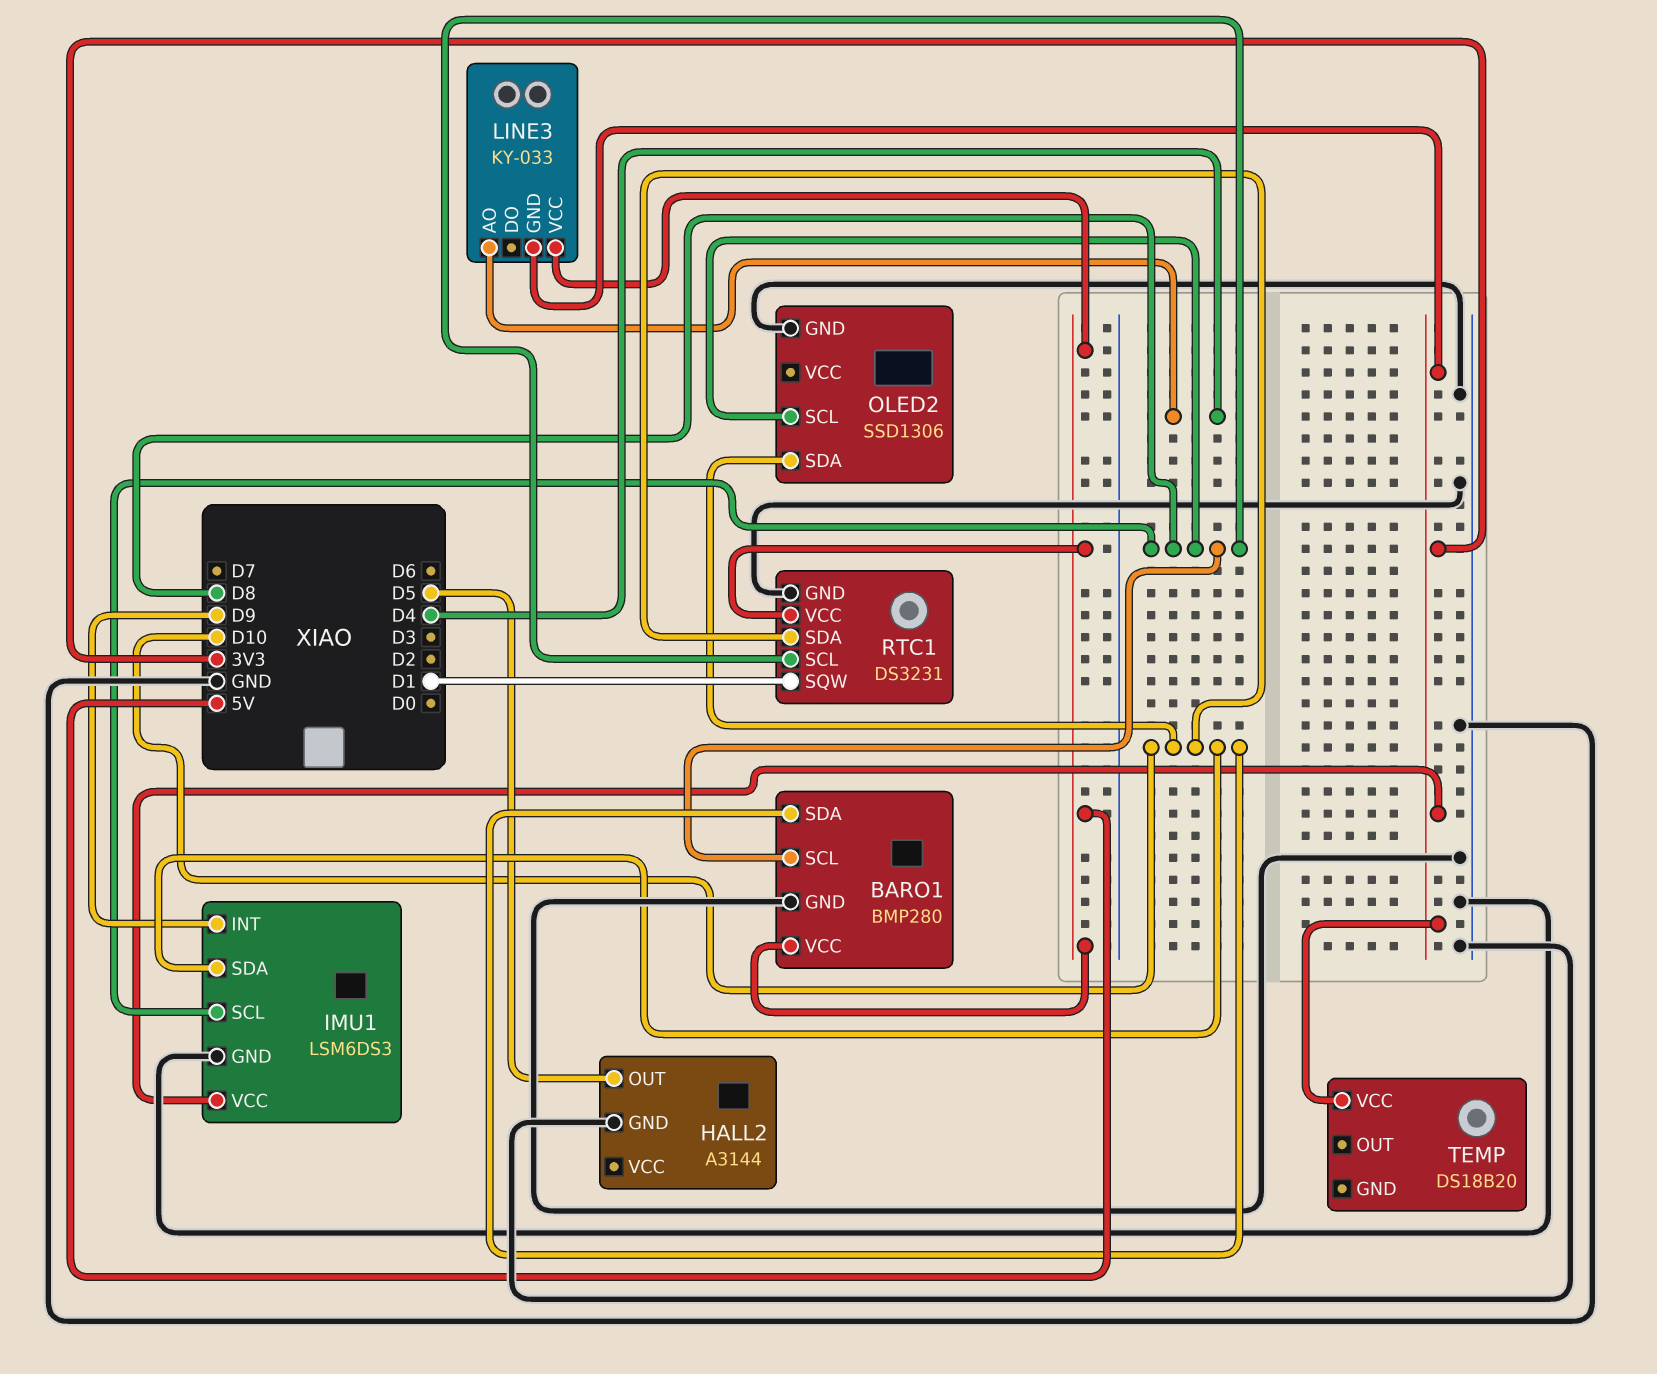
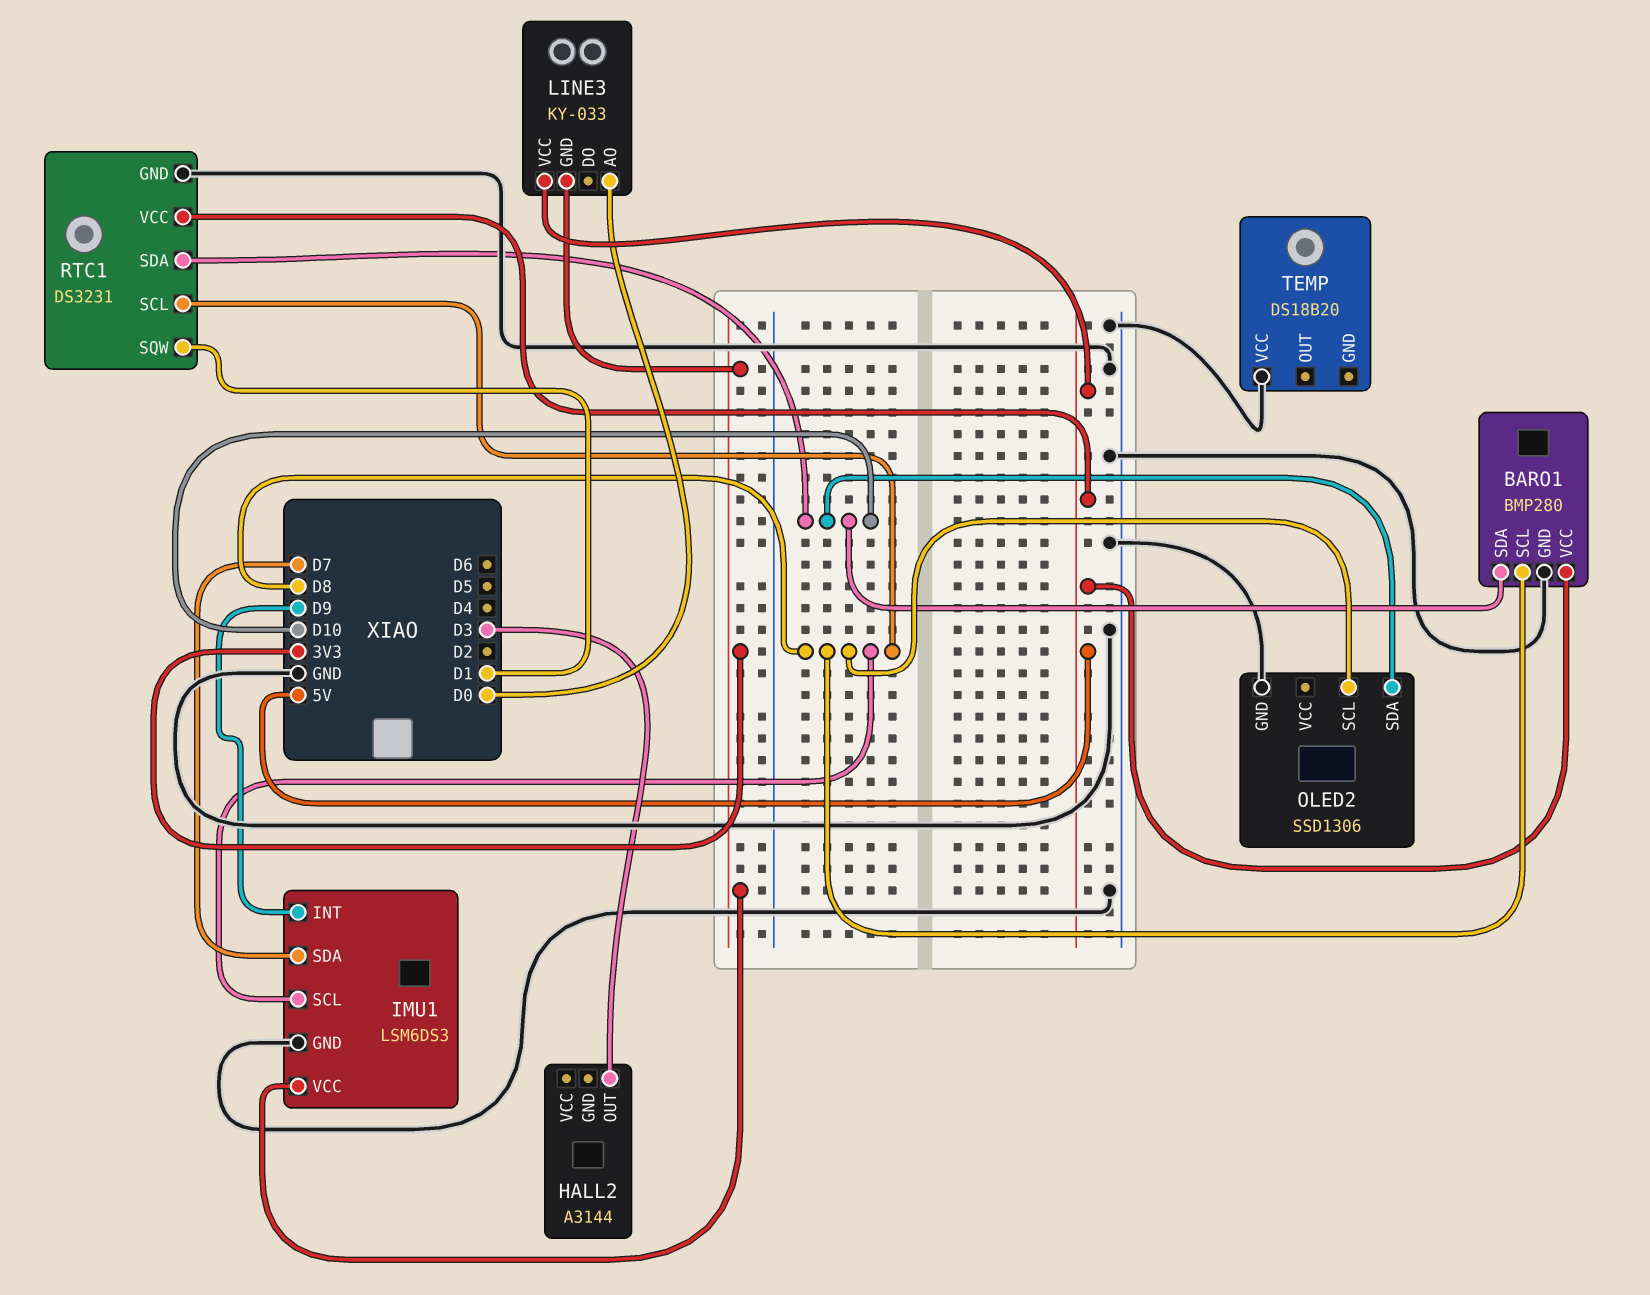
HALL2 pin GND: GND -> none
HALL2 pin OUT: D5 -> D3
IMU1 pin SDA: D10 -> D7
LINE3 pin AO: D4 -> D0
TEMP pin VCC: 3V3 -> GND

